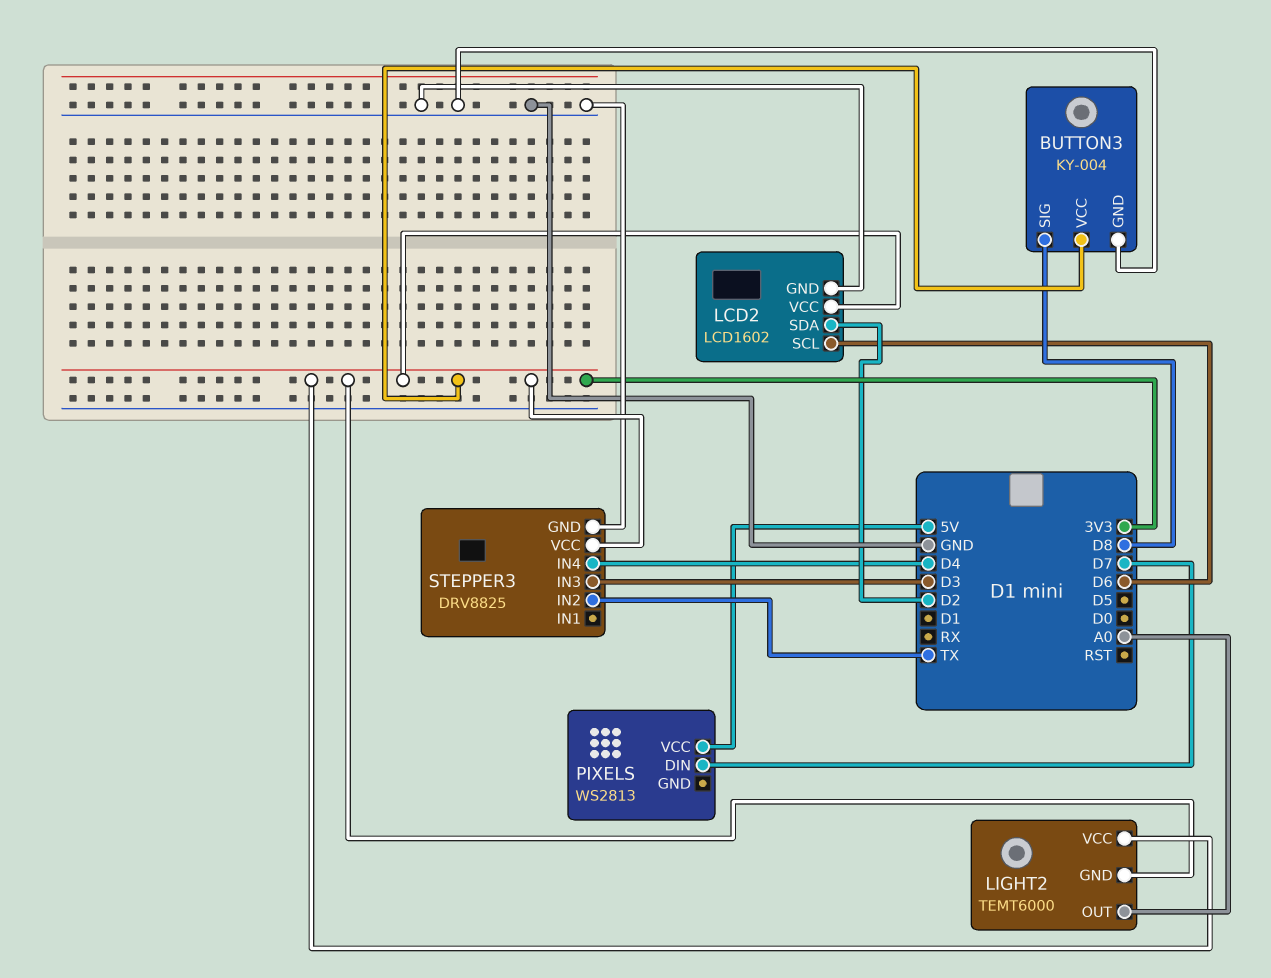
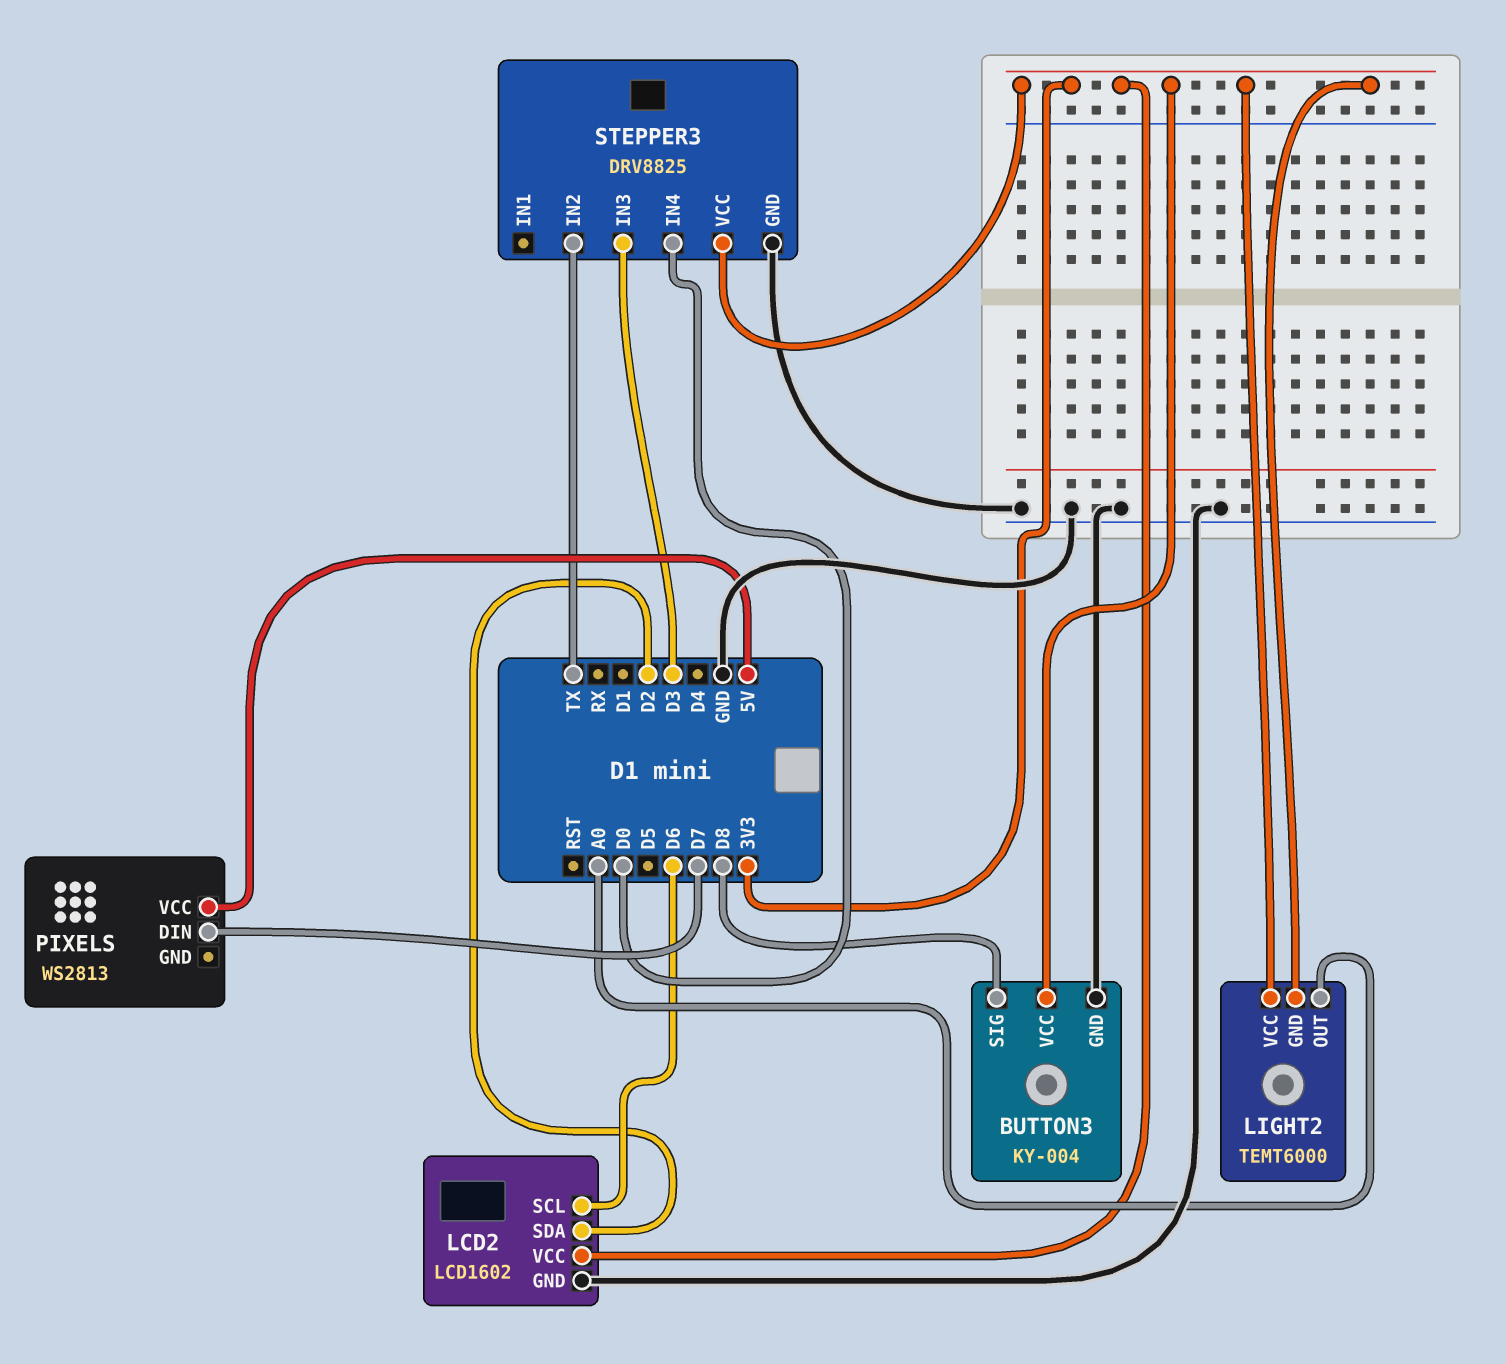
STEPPER3 pin IN4: D4 -> D0

